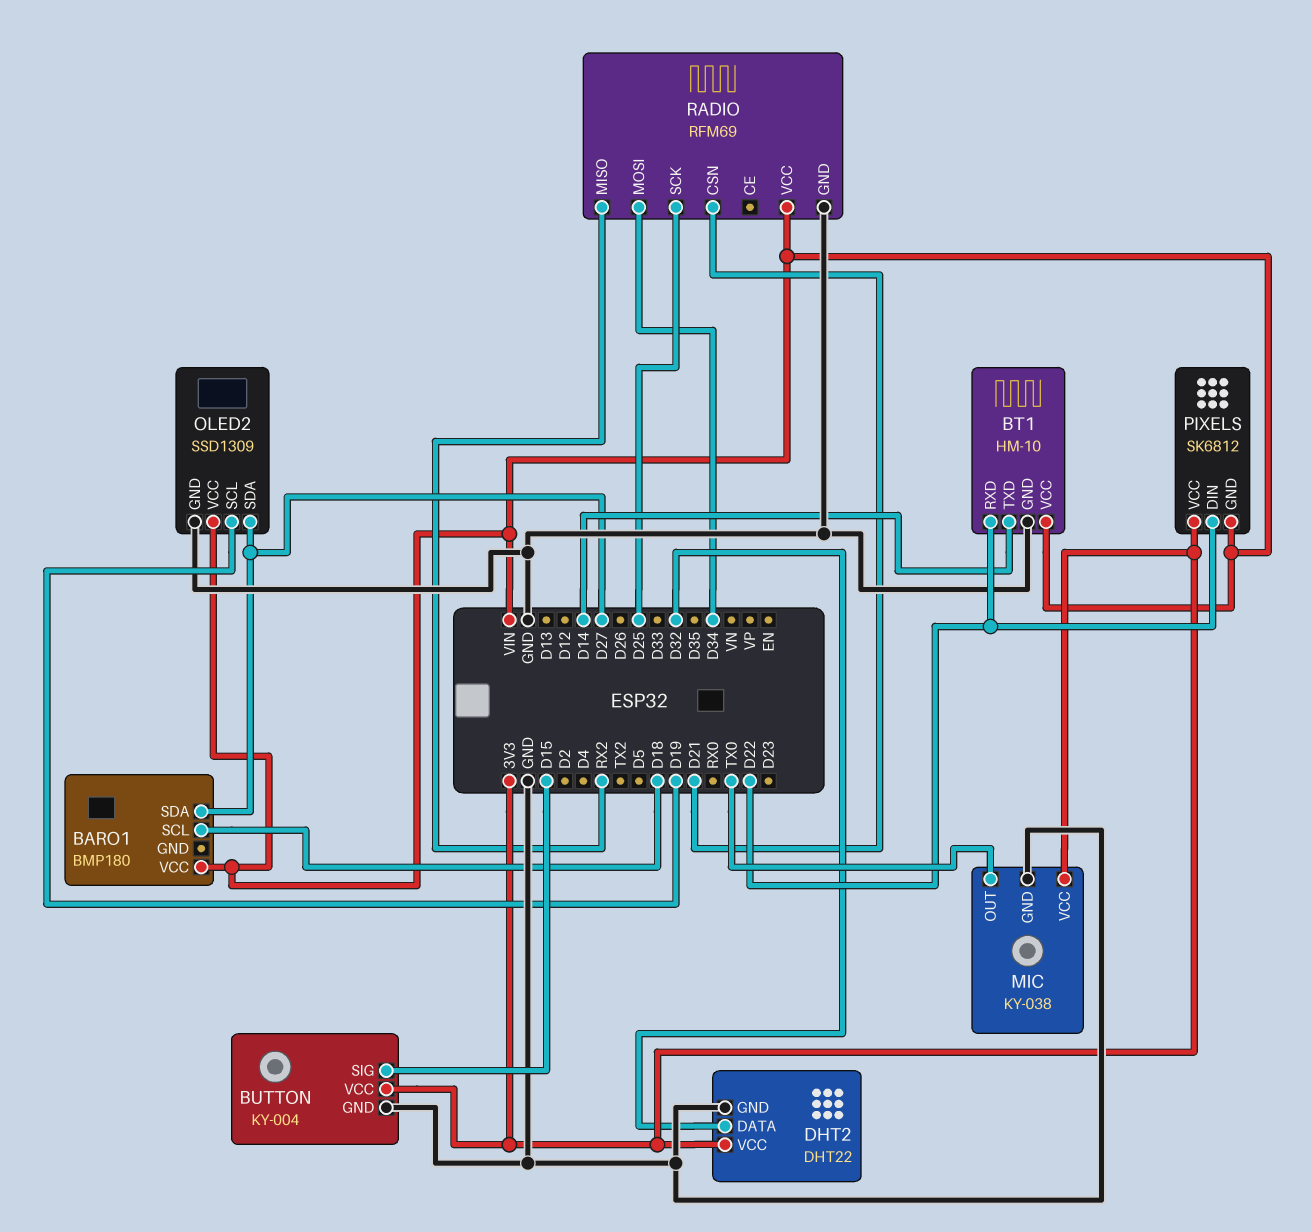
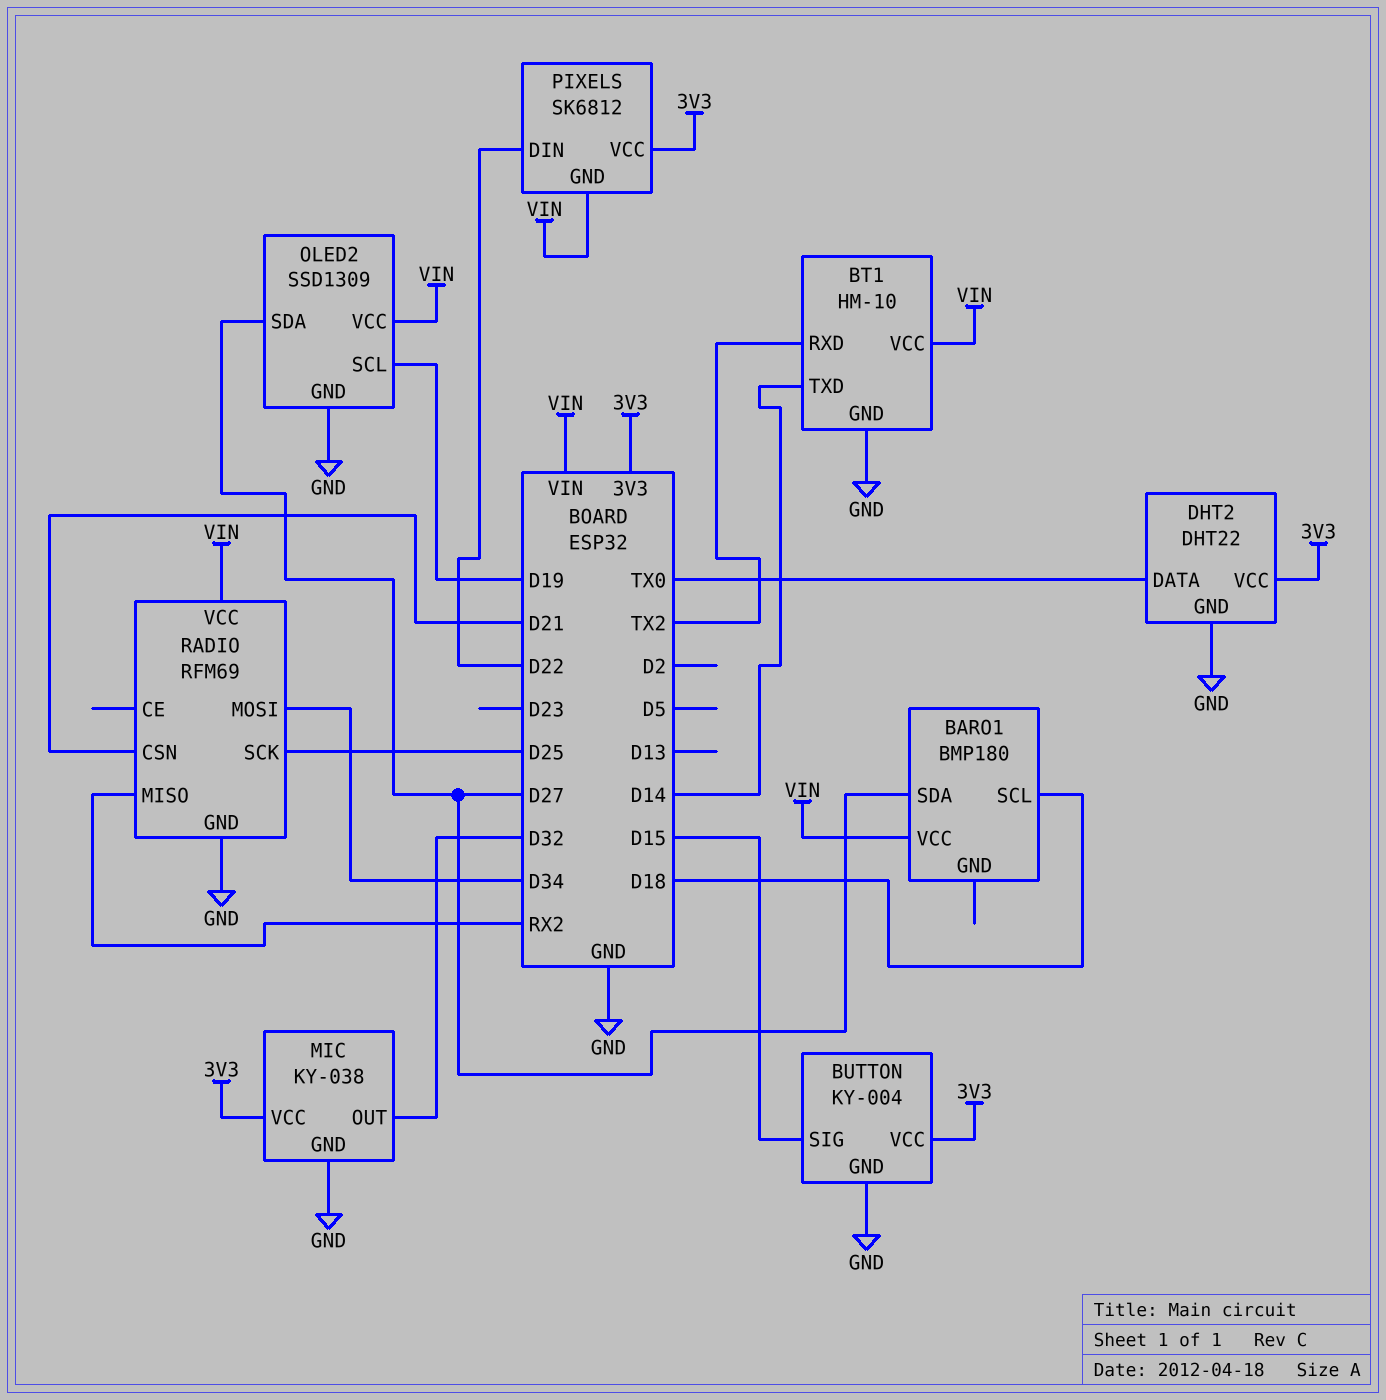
BT1 pin RXD: D22 -> TX2
DHT2 pin DATA: D32 -> TX0
MIC pin OUT: TX0 -> D32

